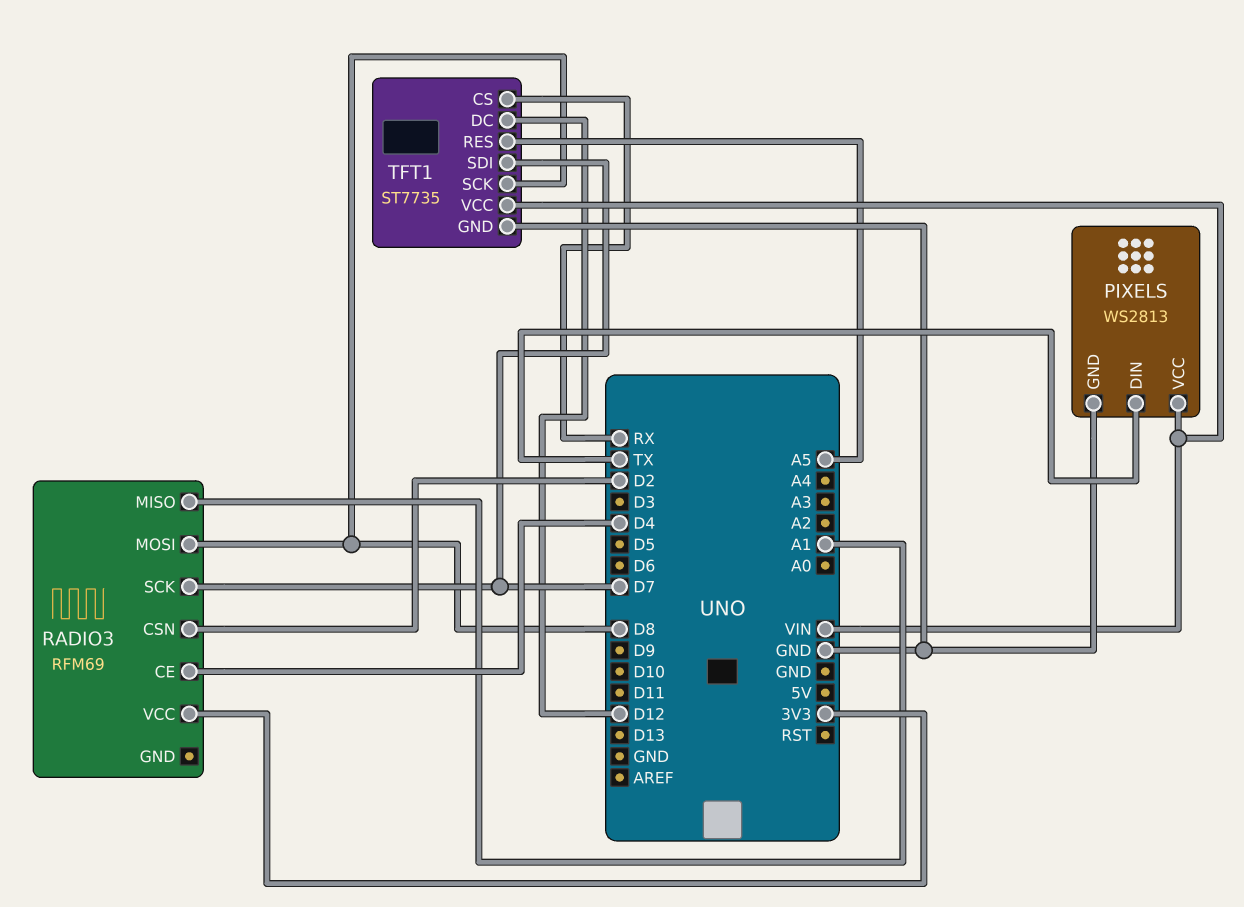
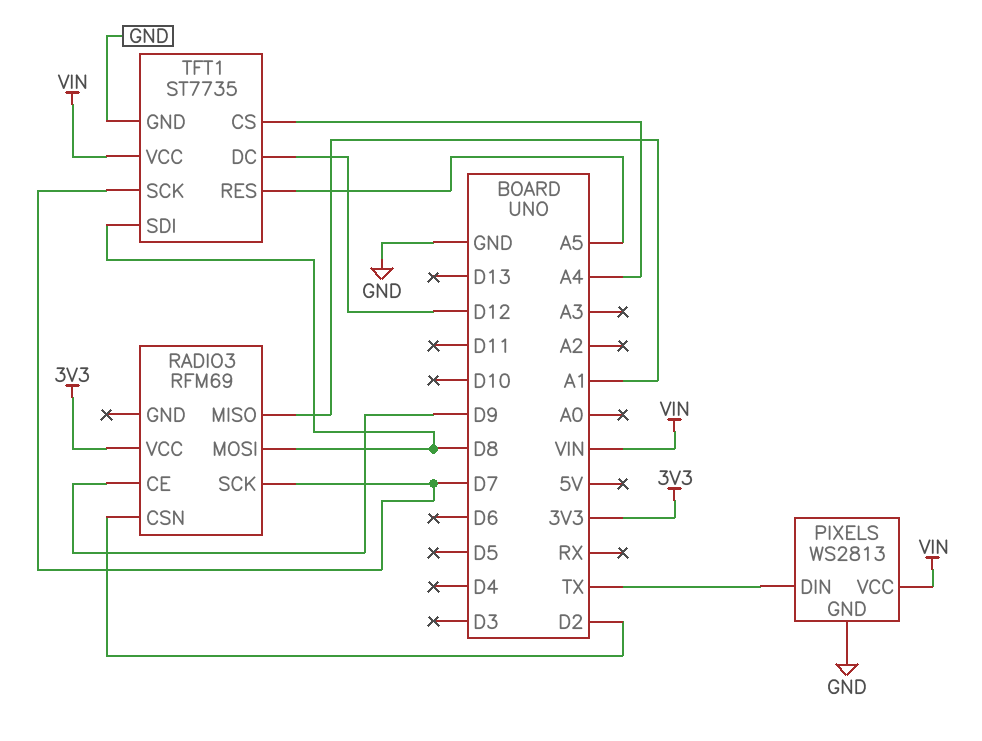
RADIO3 pin CE: D4 -> D9
TFT1 pin CS: RX -> A4
TFT1 pin SCK: D8 -> D7
TFT1 pin SDI: D7 -> D8

